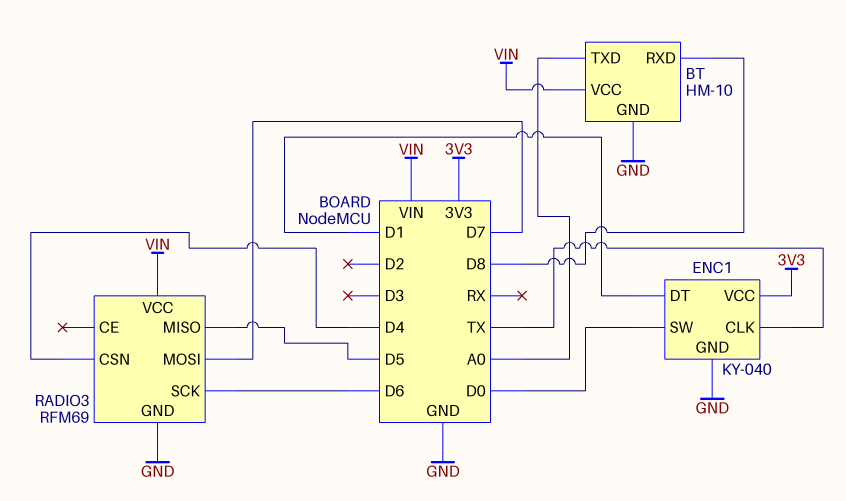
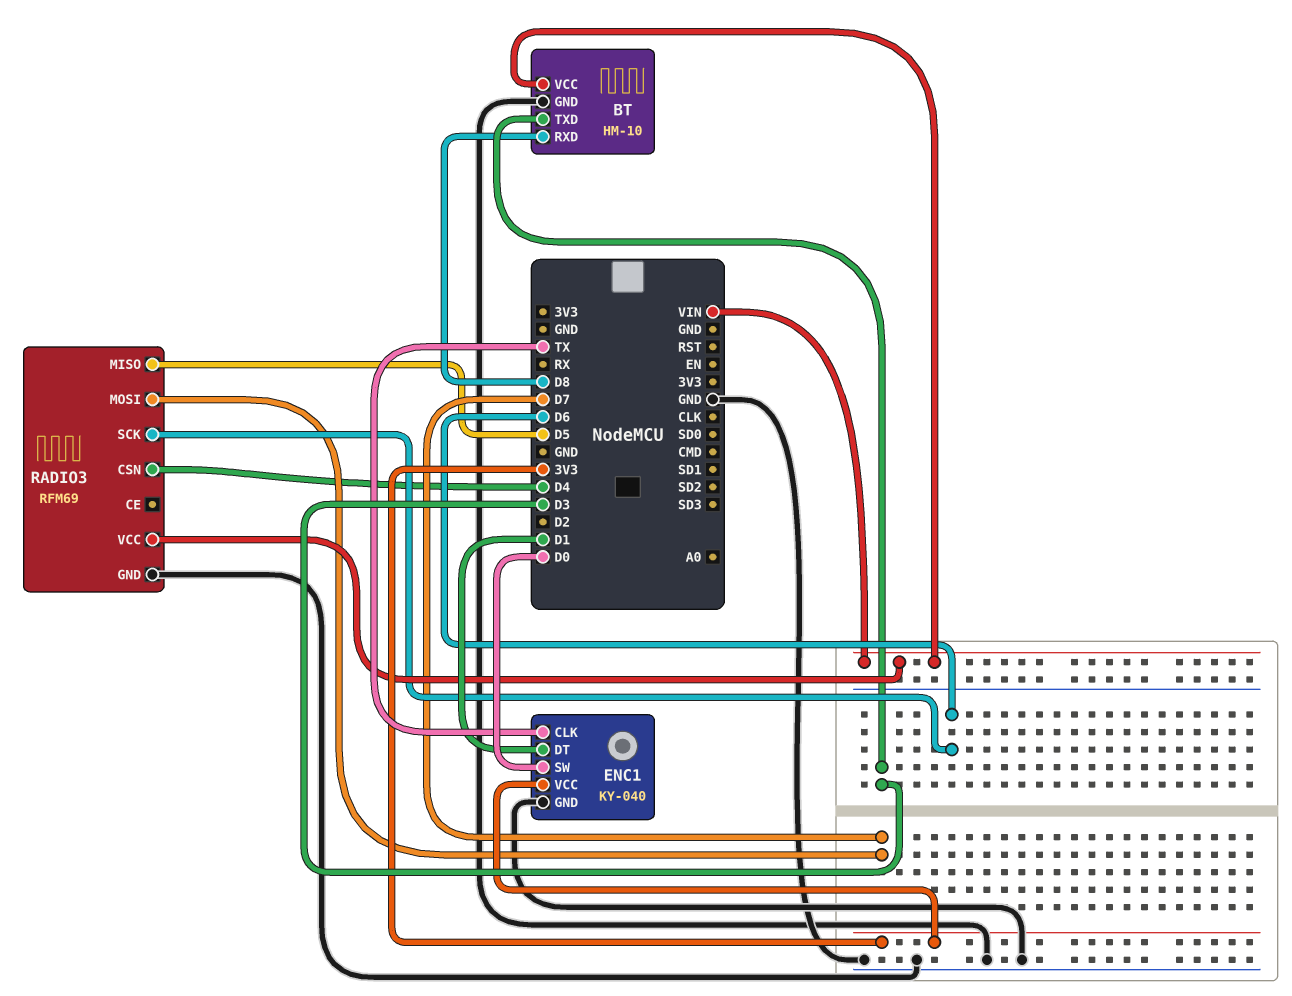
BT pin TXD: A0 -> D3

